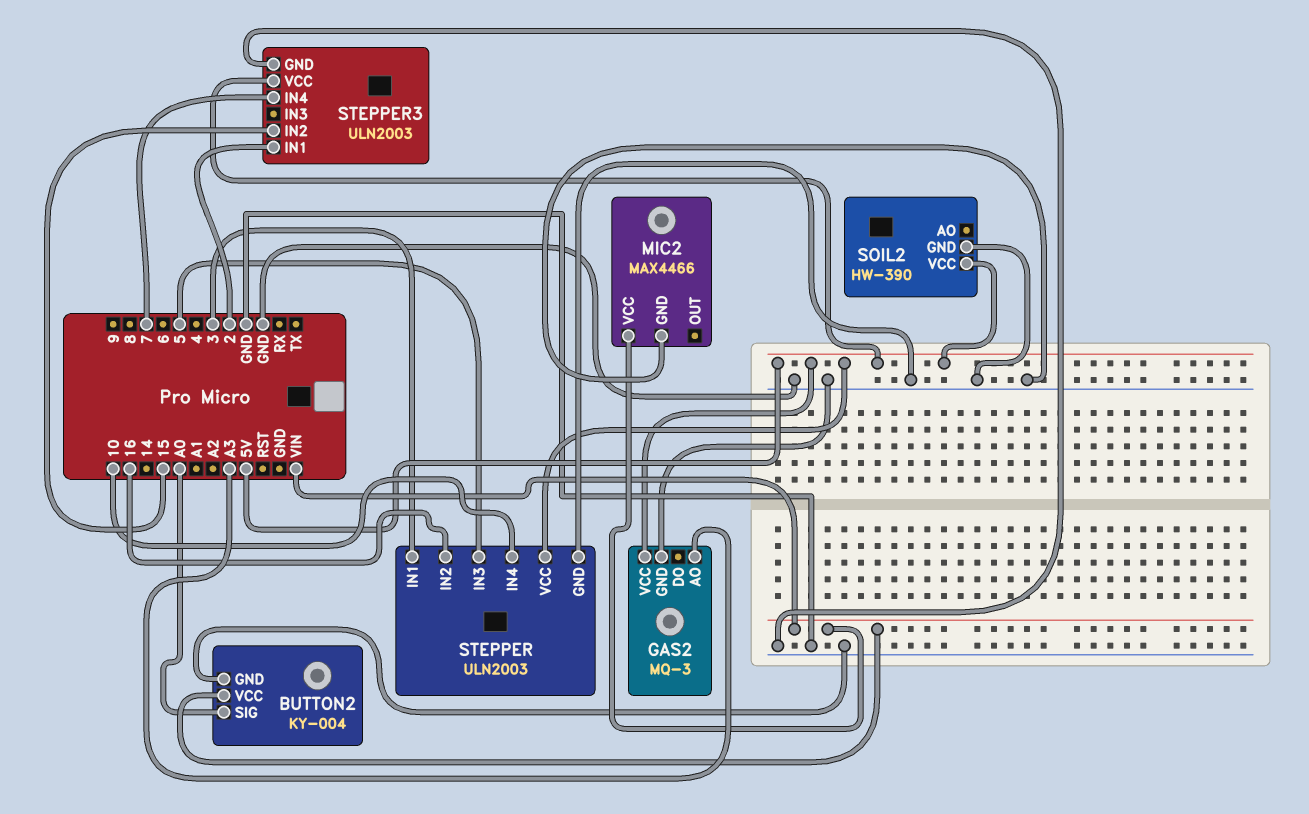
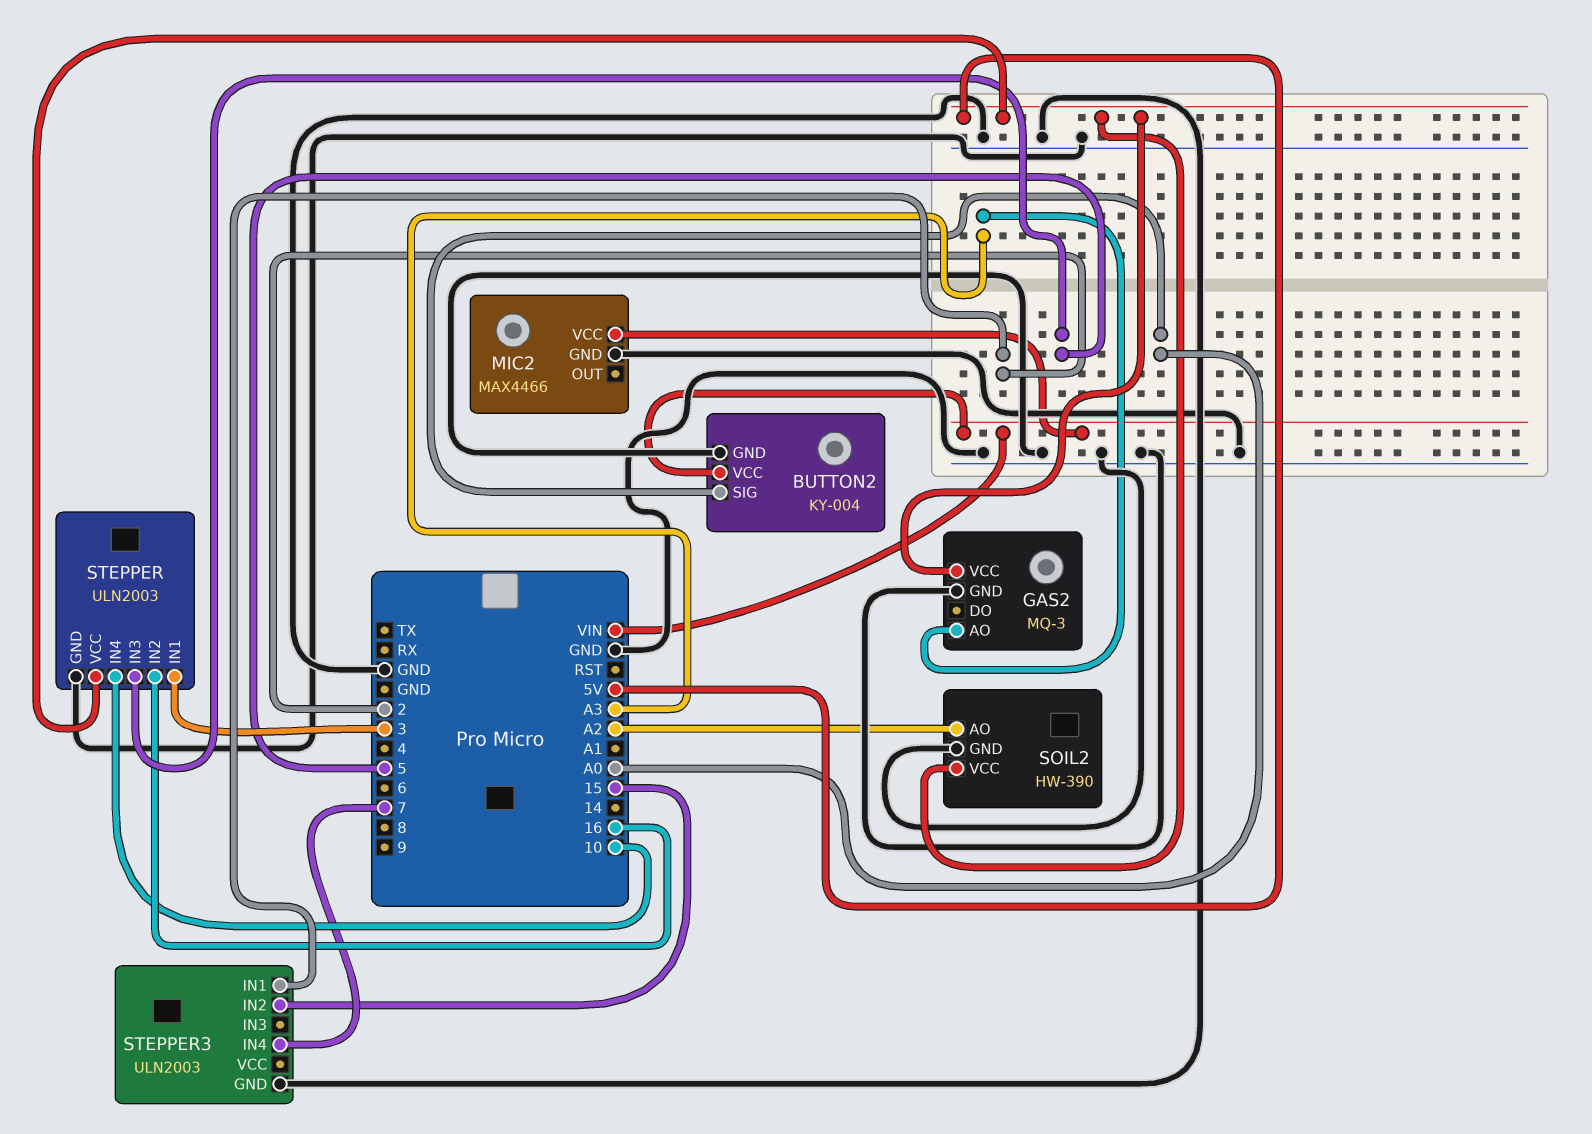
SOIL2 pin AO: none -> A2
STEPPER3 pin VCC: 5V -> none

